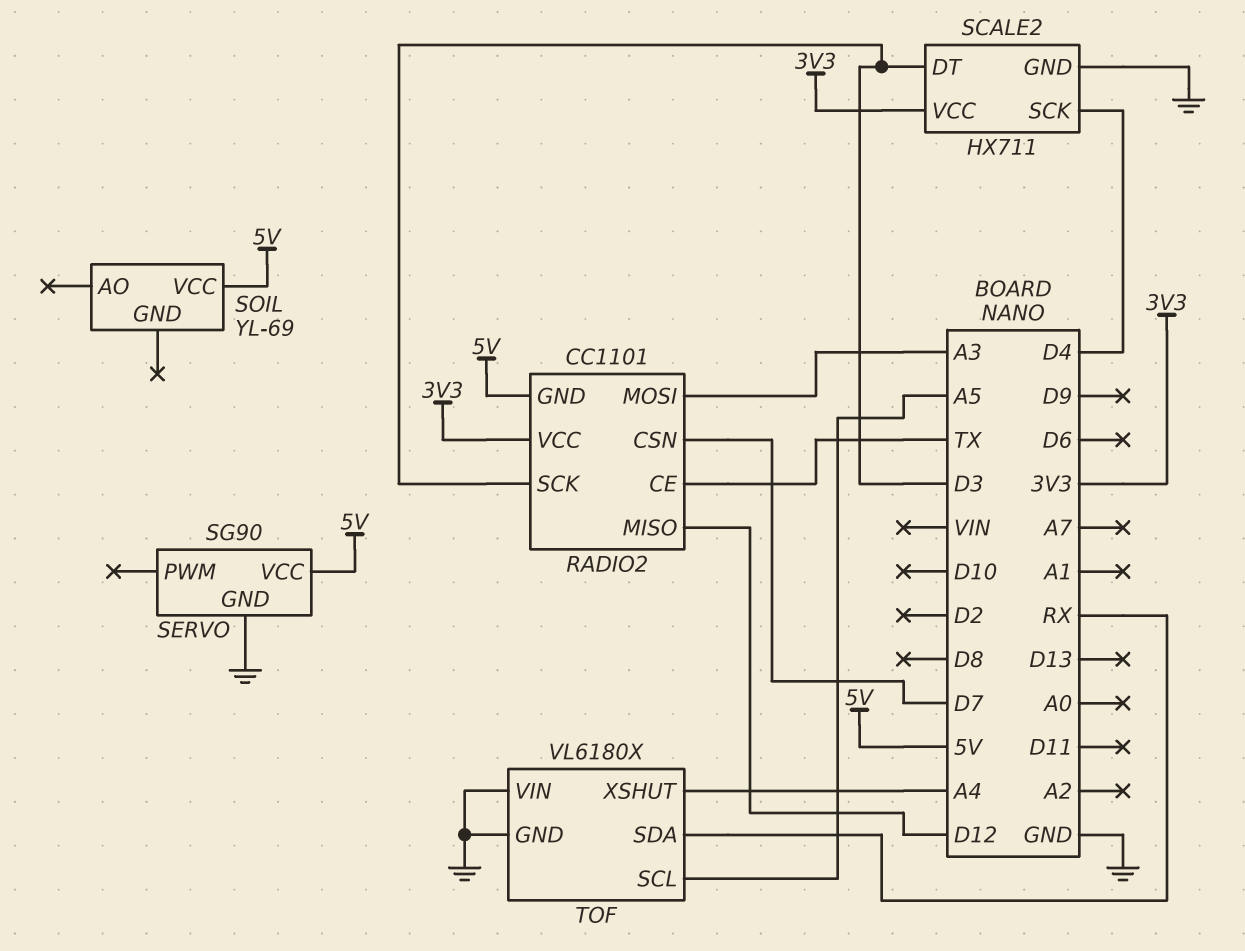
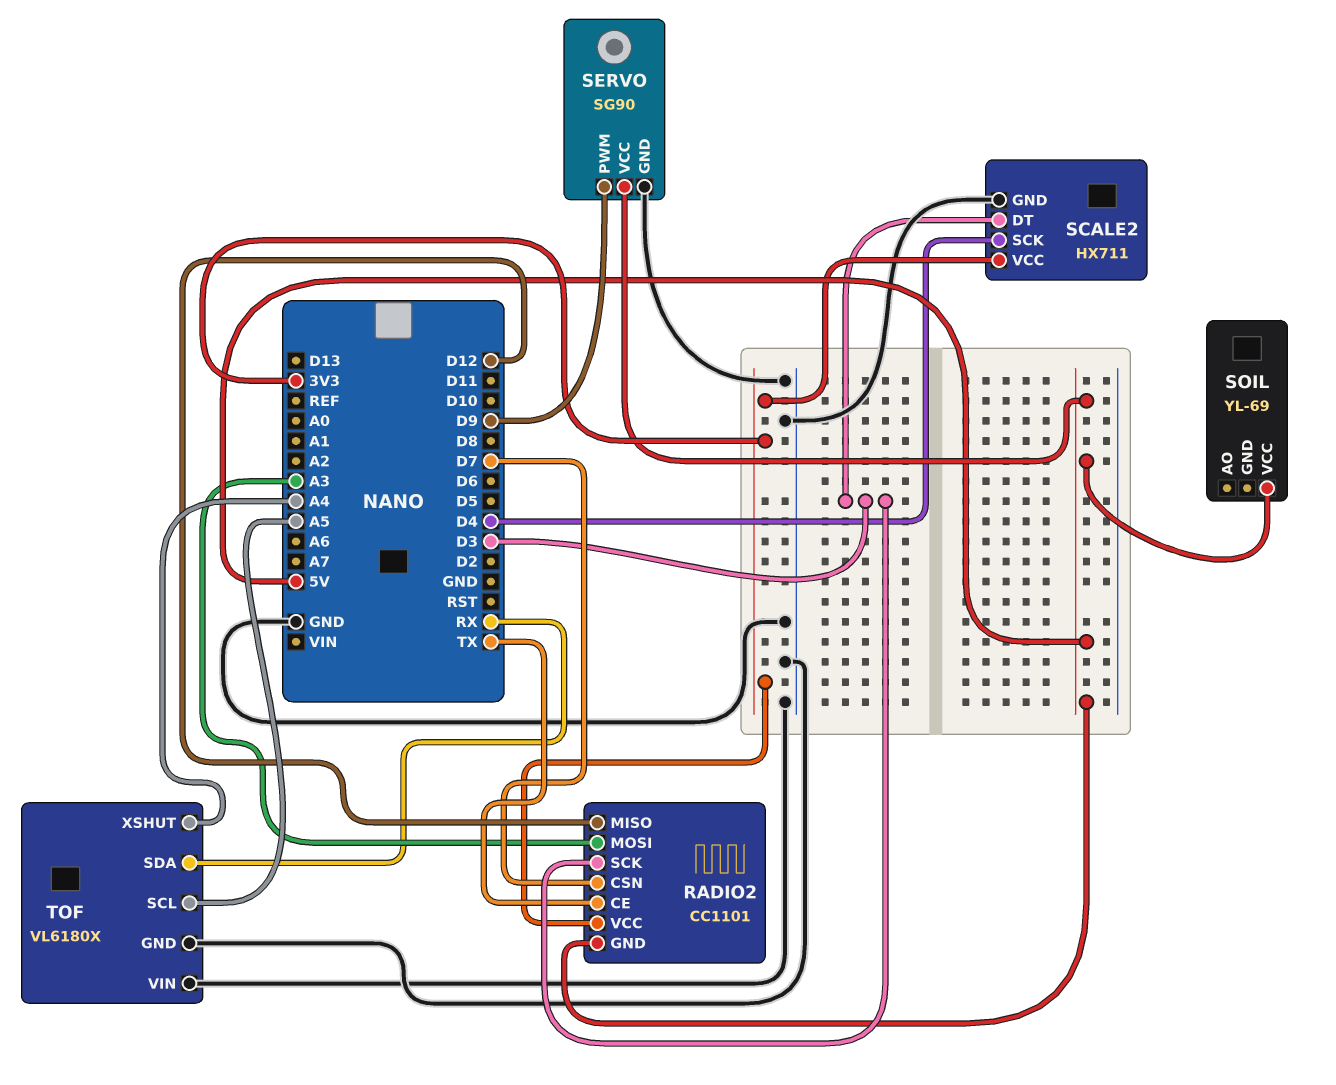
SERVO pin PWM: none -> D9

